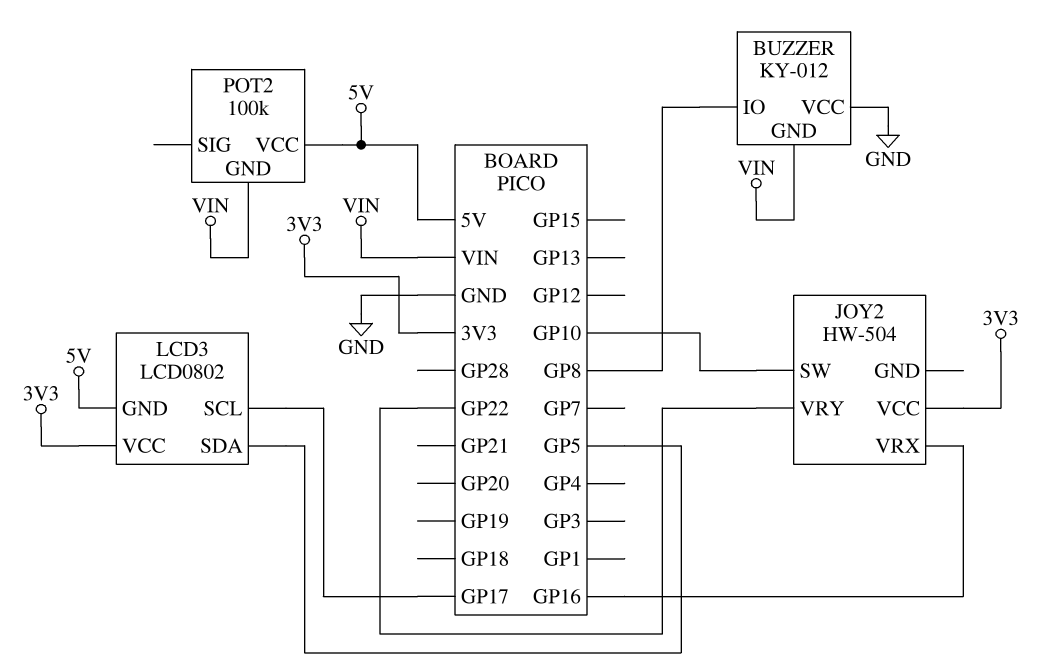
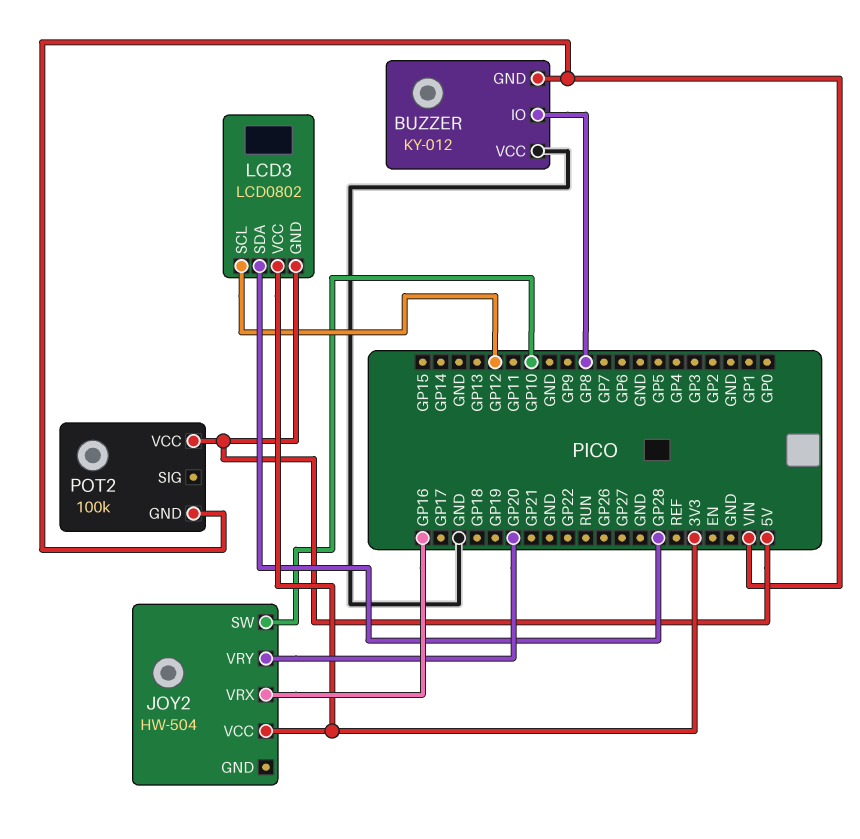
JOY2 pin VRY: GP22 -> GP20
LCD3 pin SCL: GP17 -> GP12
LCD3 pin SDA: GP5 -> GP28

